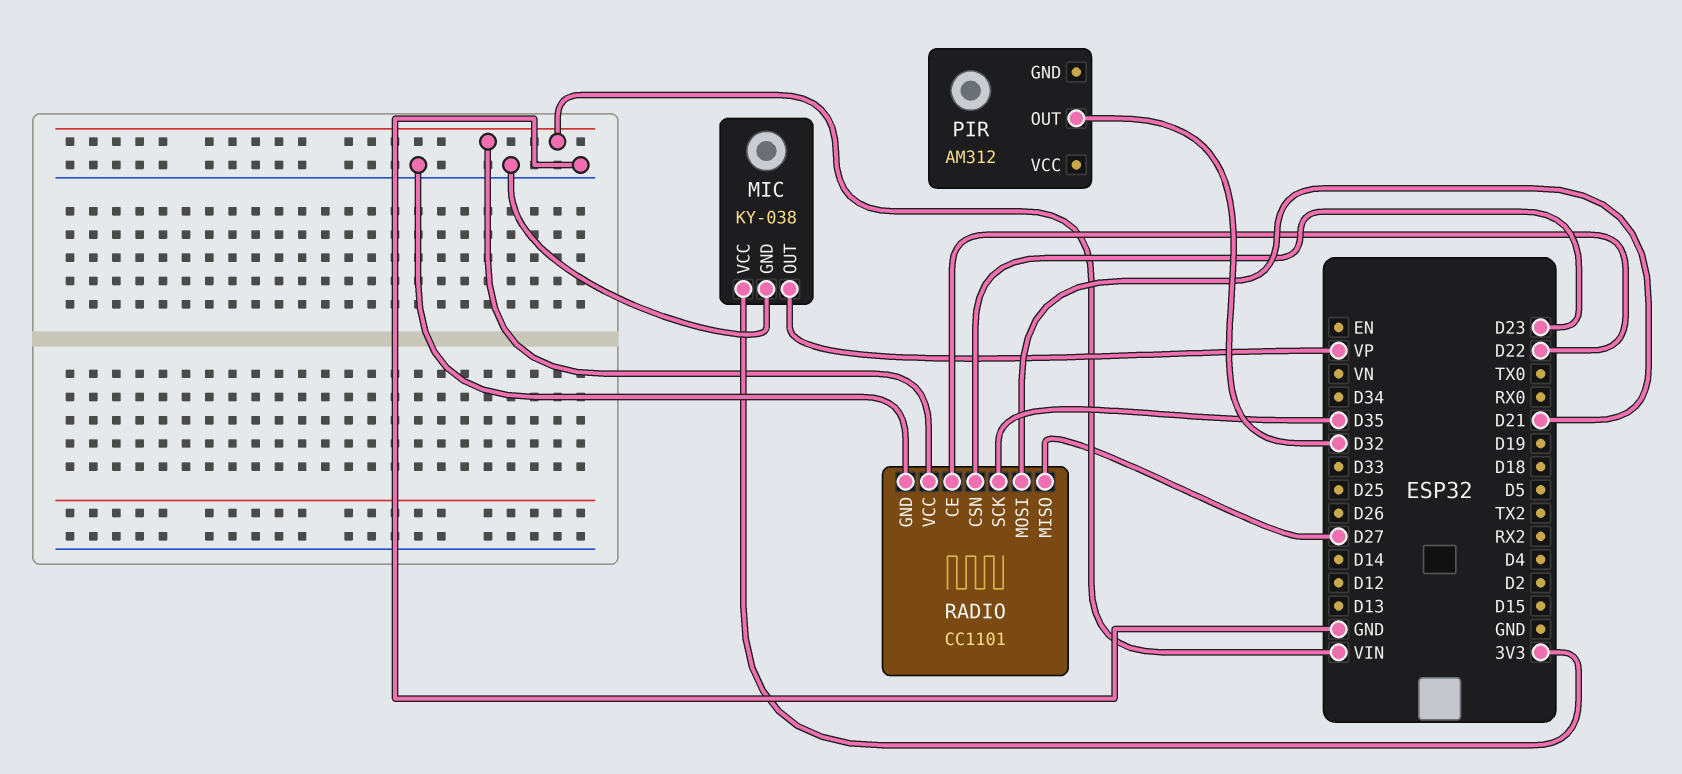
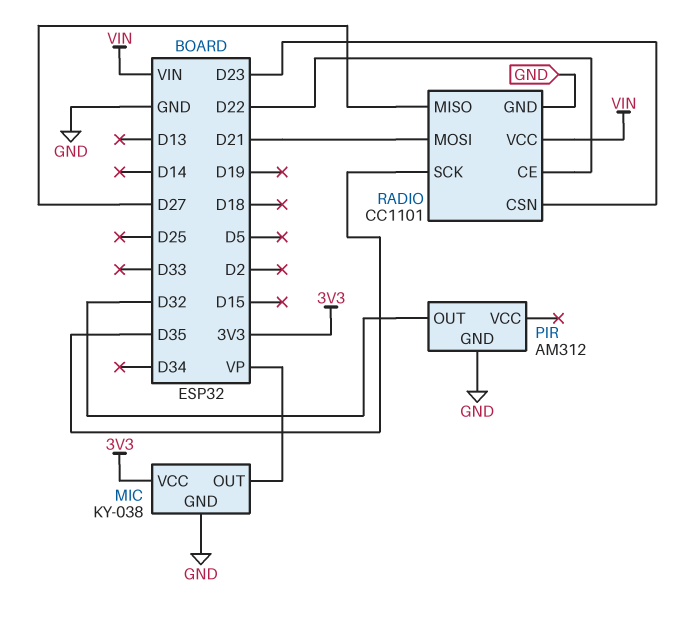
PIR pin GND: none -> GND

